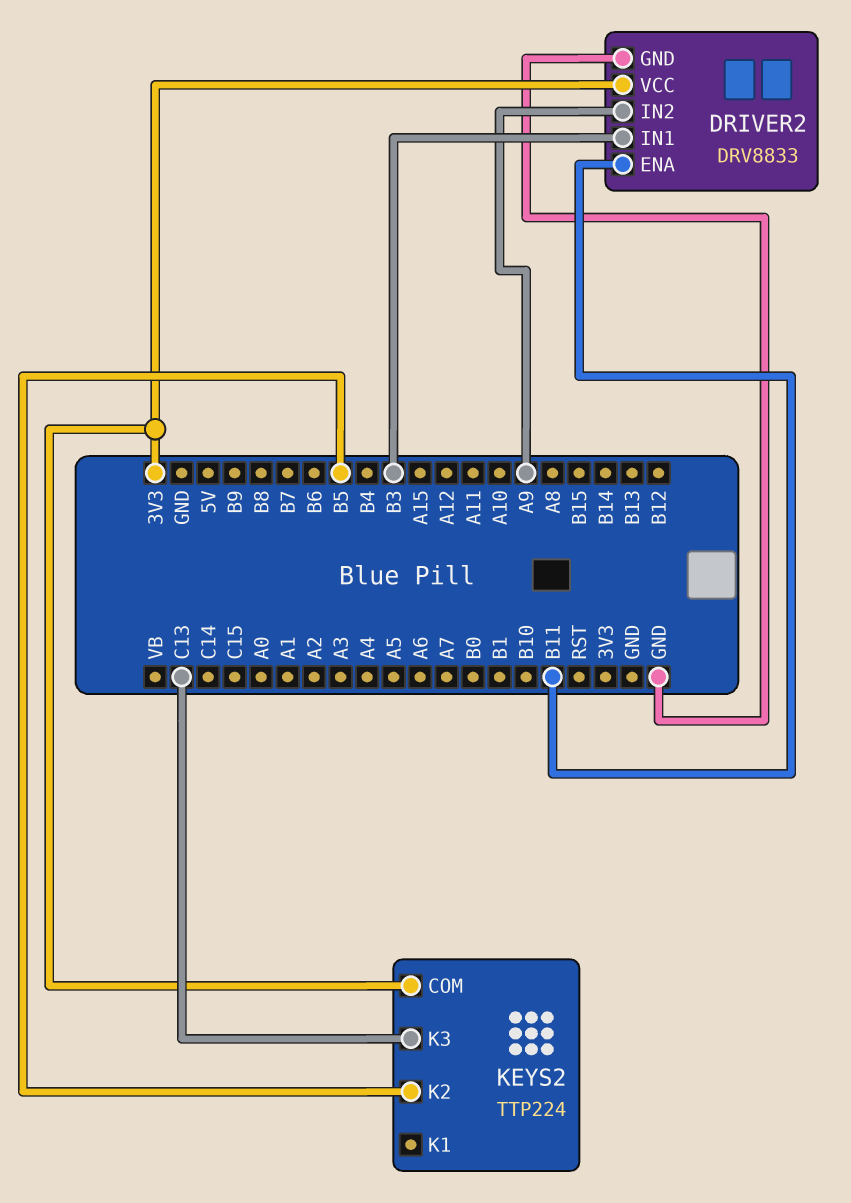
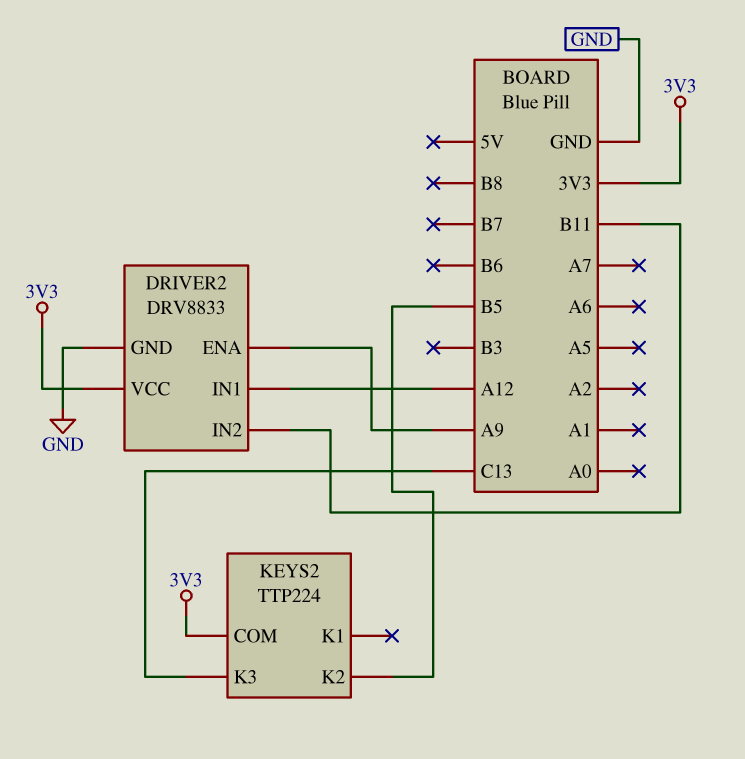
DRIVER2 pin ENA: B11 -> A9
DRIVER2 pin IN1: B3 -> A12
DRIVER2 pin IN2: A9 -> B11

